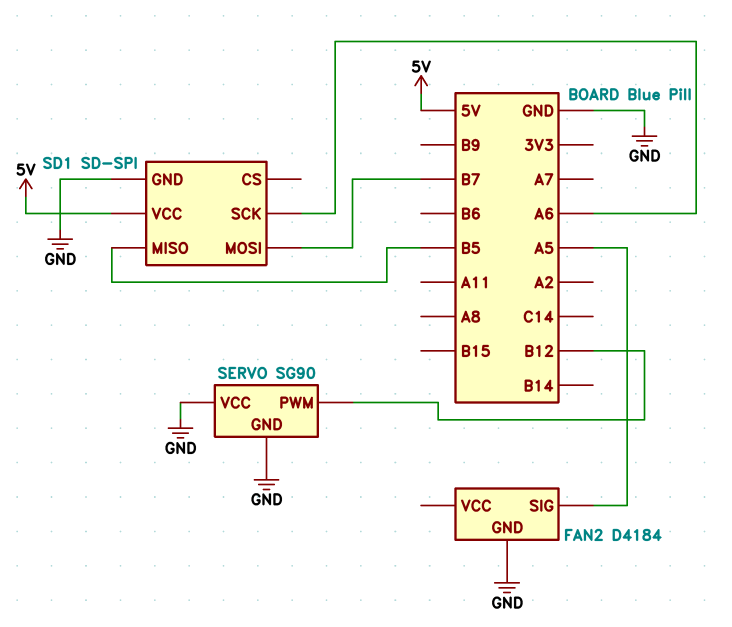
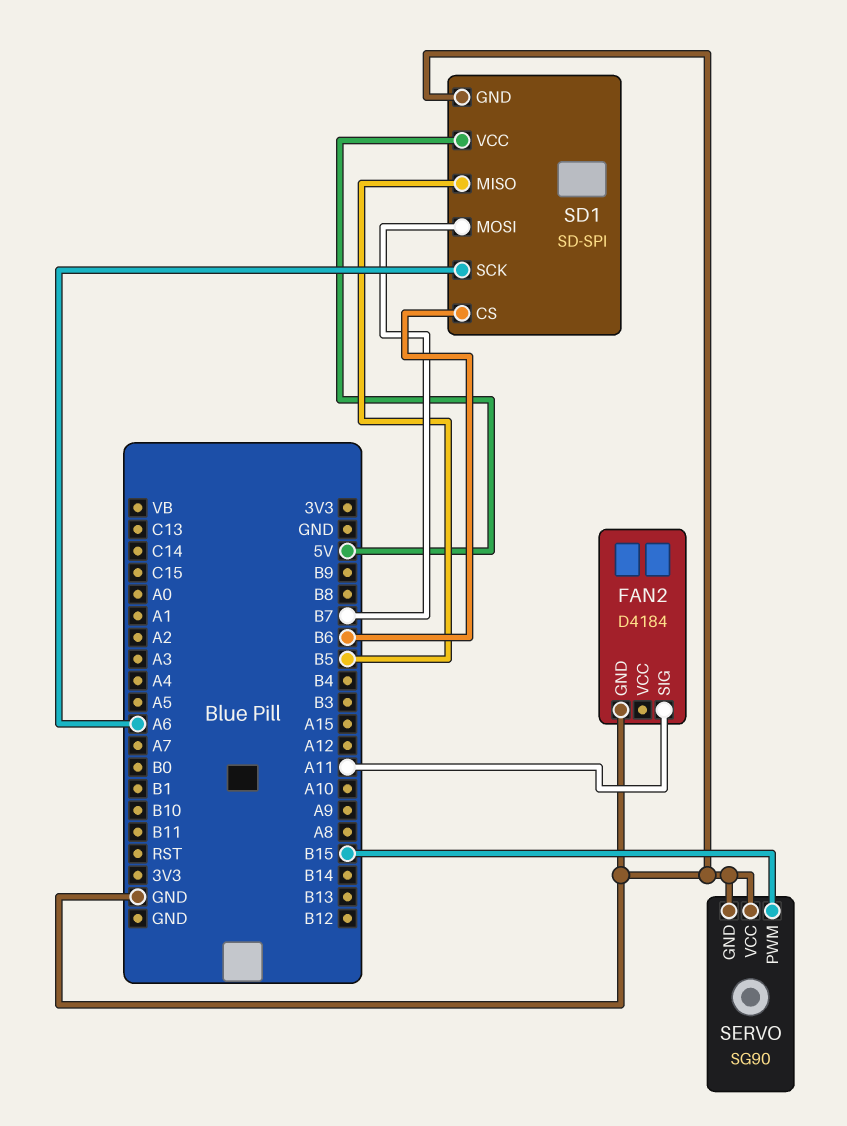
FAN2 pin SIG: A5 -> A11
SD1 pin CS: none -> B6
SERVO pin PWM: B12 -> B15

